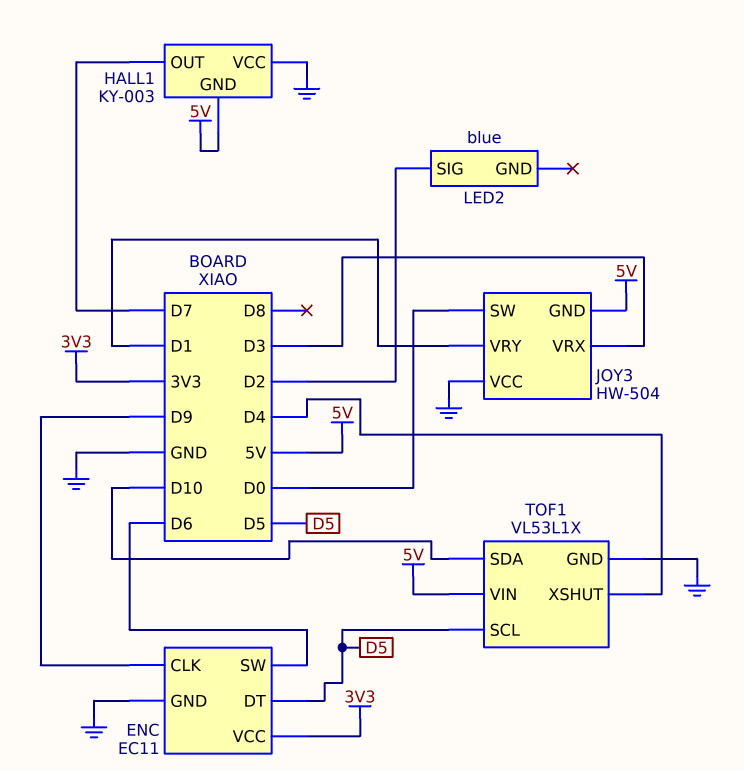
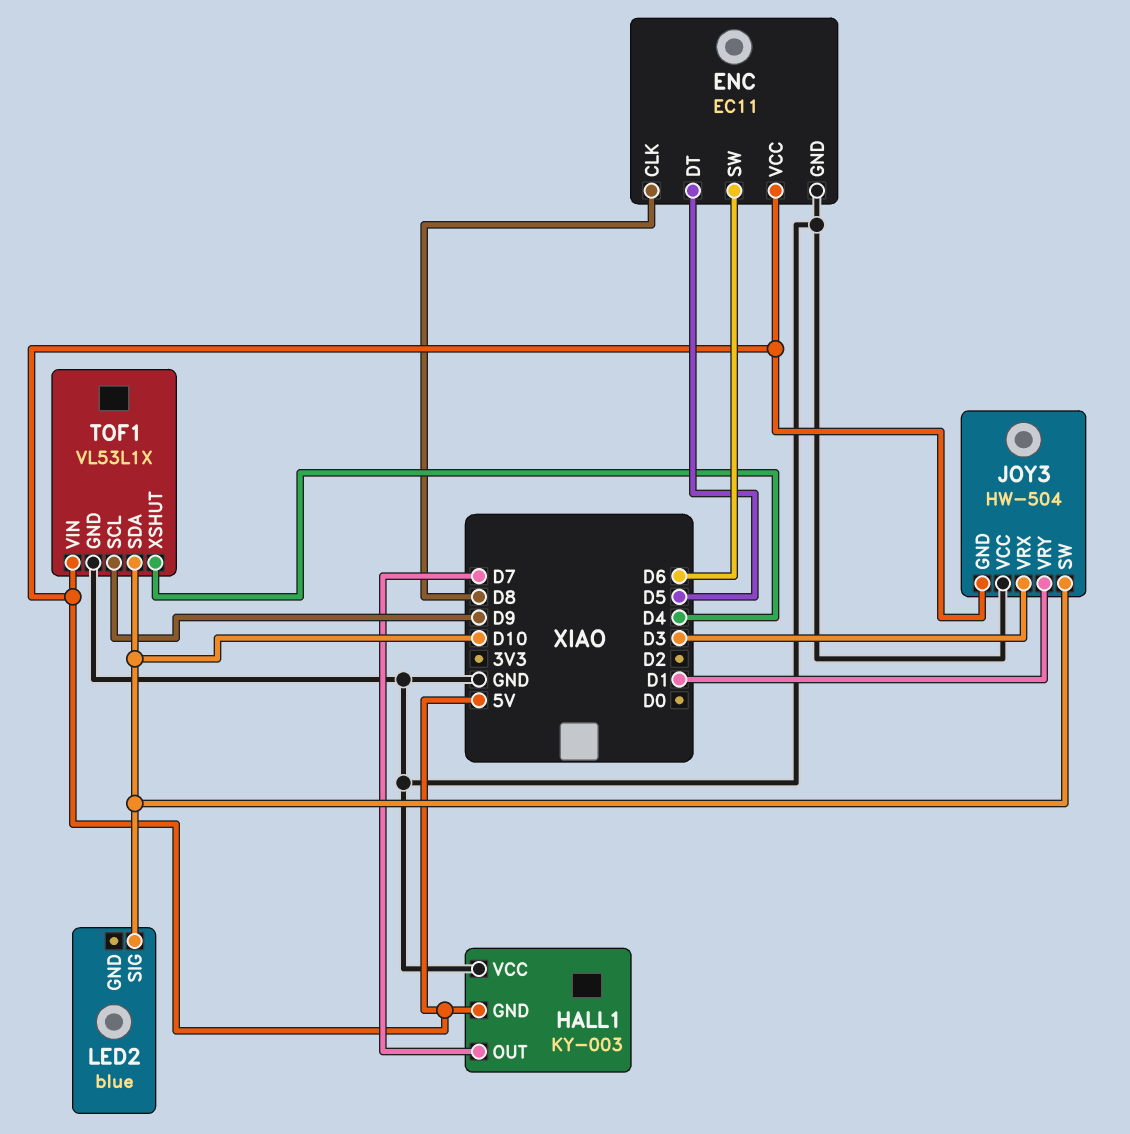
ENC pin CLK: D9 -> D8
ENC pin VCC: 3V3 -> 5V
JOY3 pin SW: D0 -> D10
LED2 pin SIG: D2 -> D10
TOF1 pin SCL: D5 -> D9

